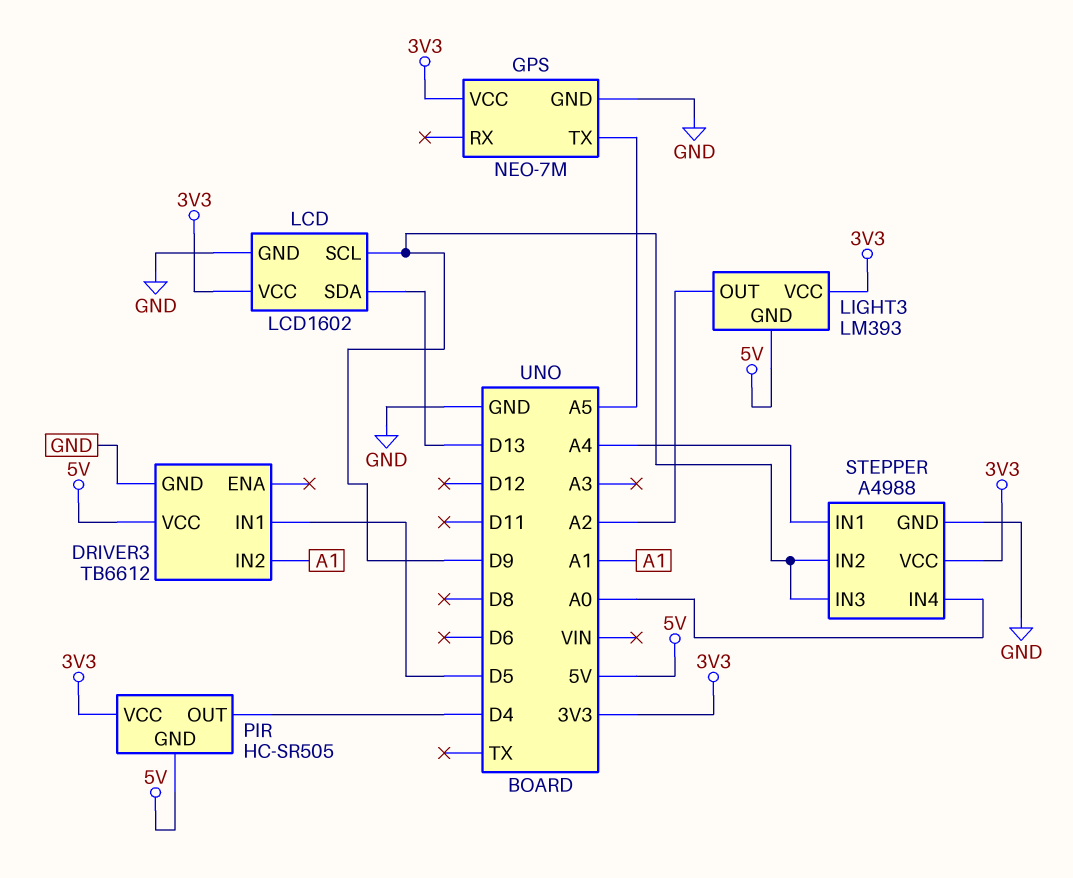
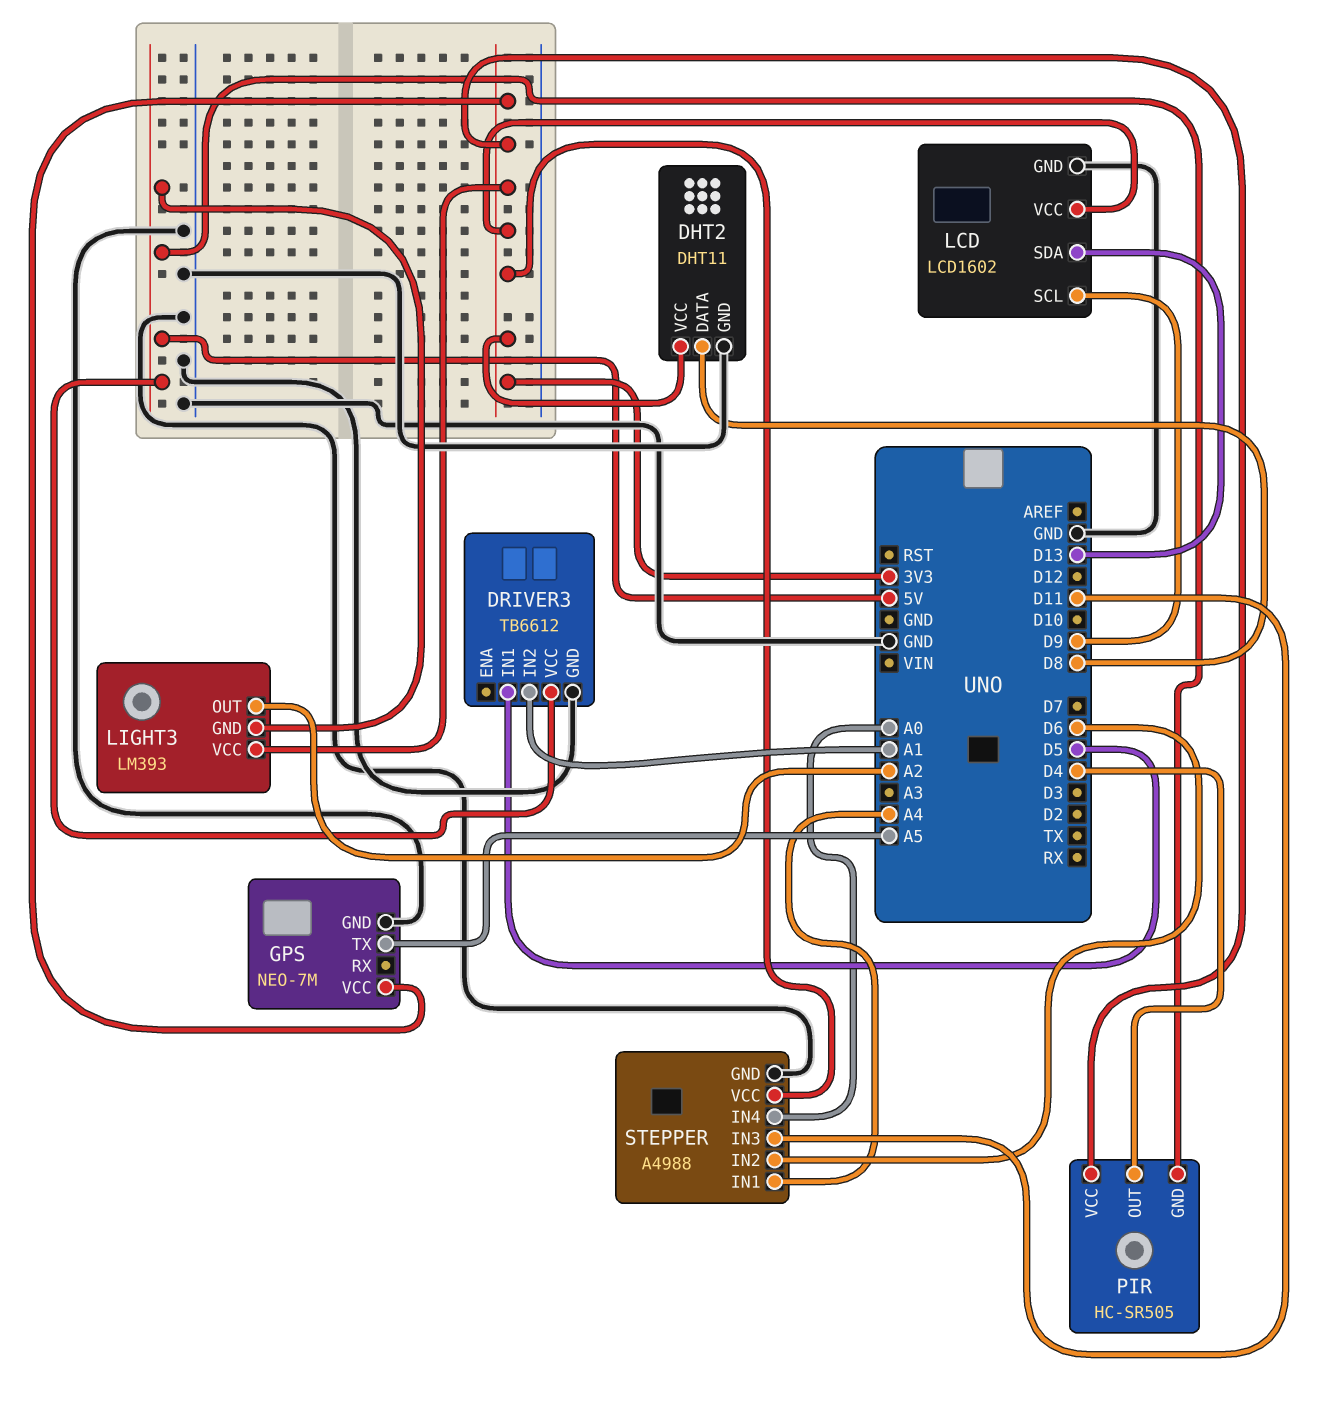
DHT2: none -> DHT11
DHT2 pin DATA: none -> D8
DHT2 pin GND: none -> GND
DHT2 pin VCC: none -> 3V3
STEPPER pin IN2: D9 -> D6
STEPPER pin IN3: D9 -> D11

